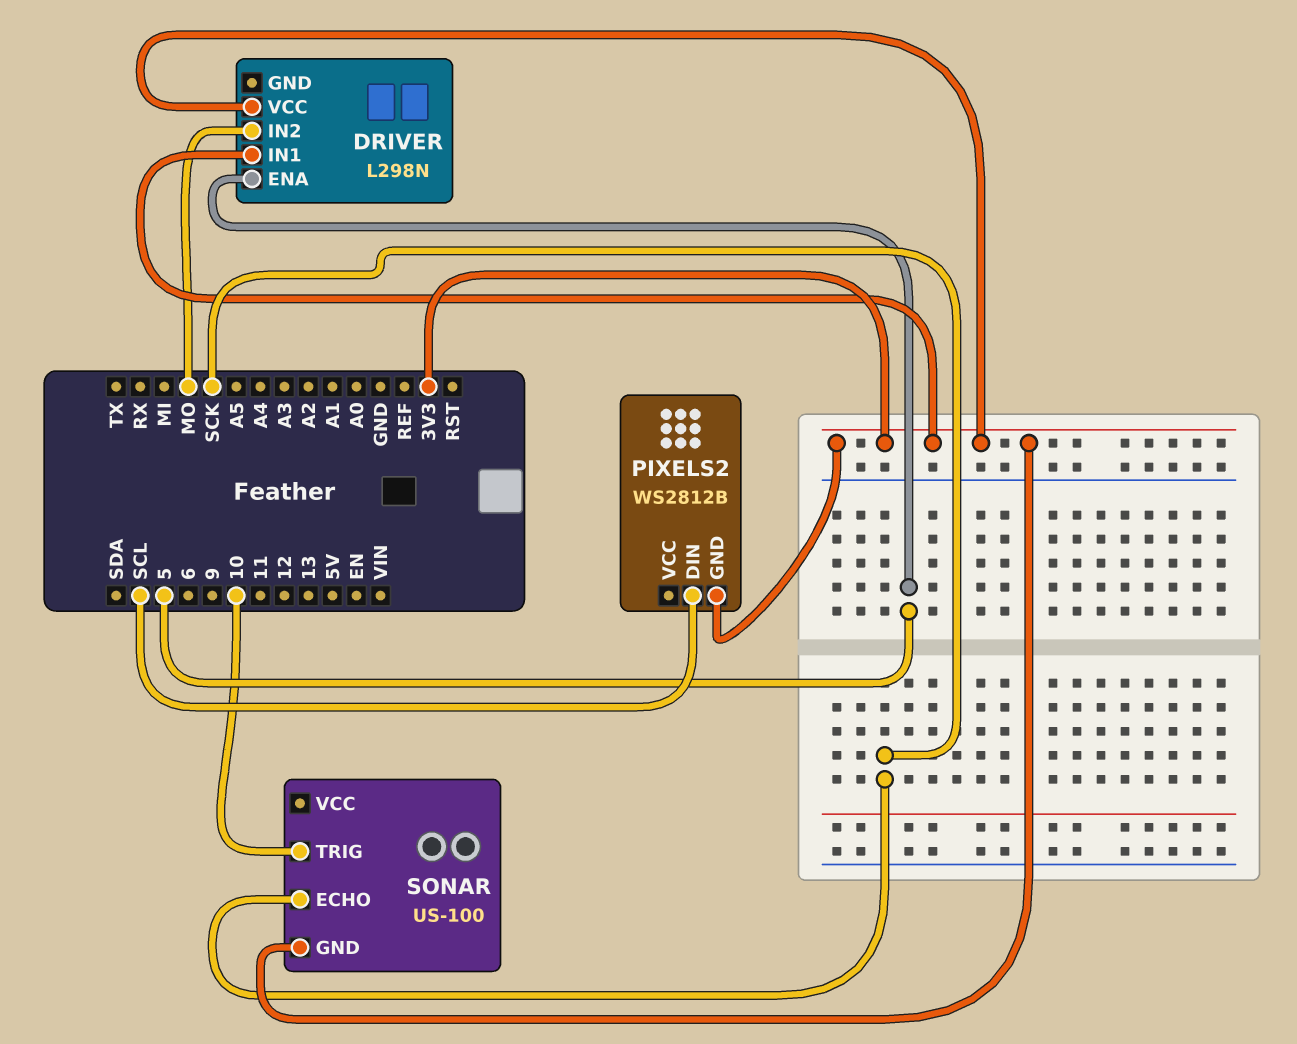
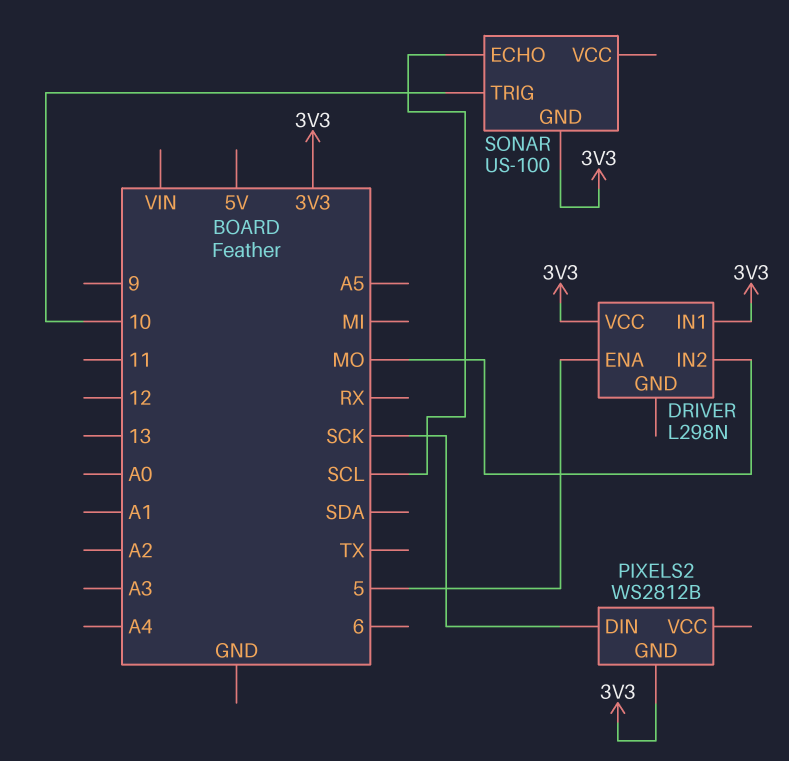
PIXELS2 pin DIN: SCL -> SCK
SONAR pin ECHO: SCK -> SCL

